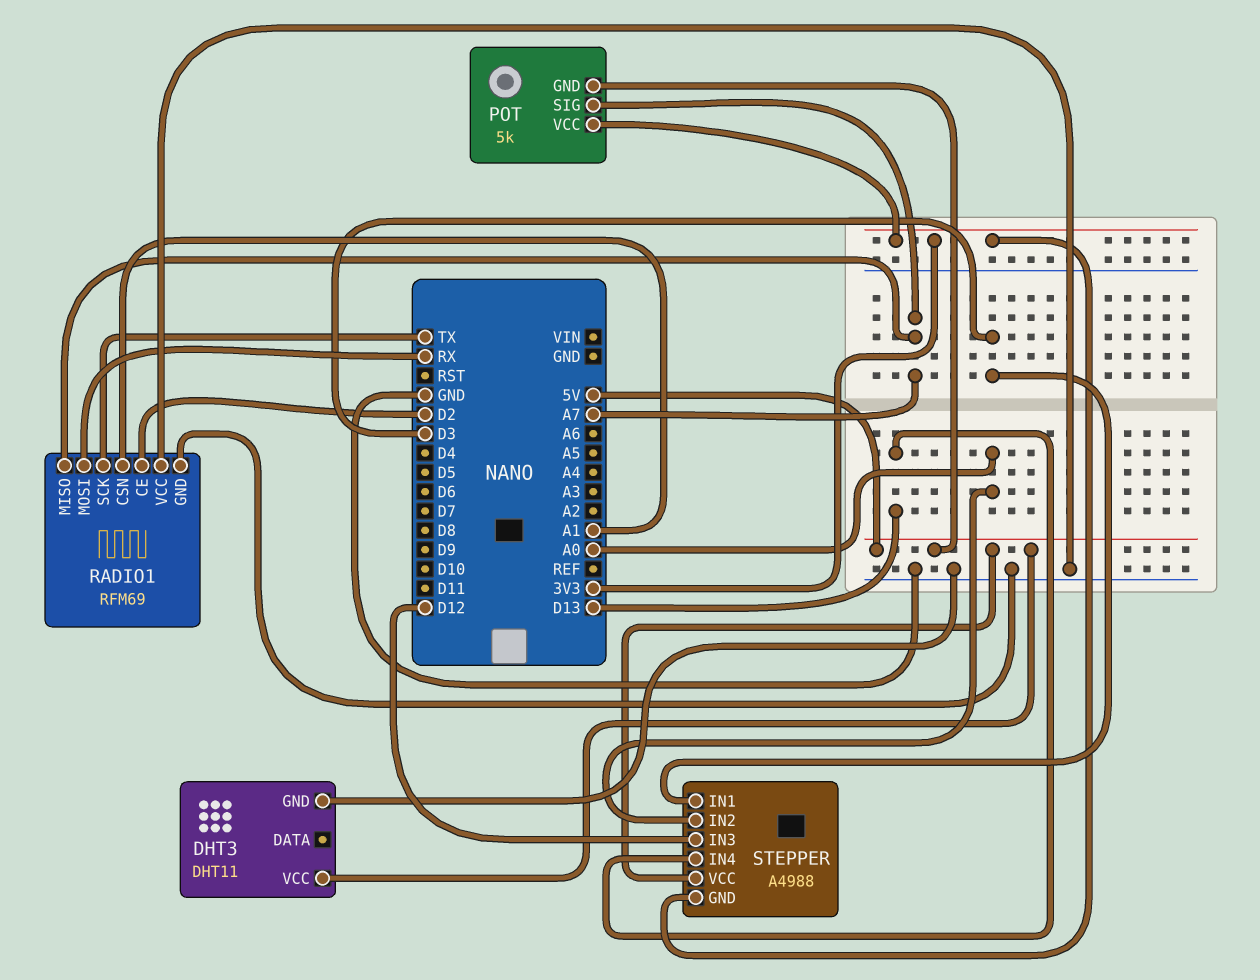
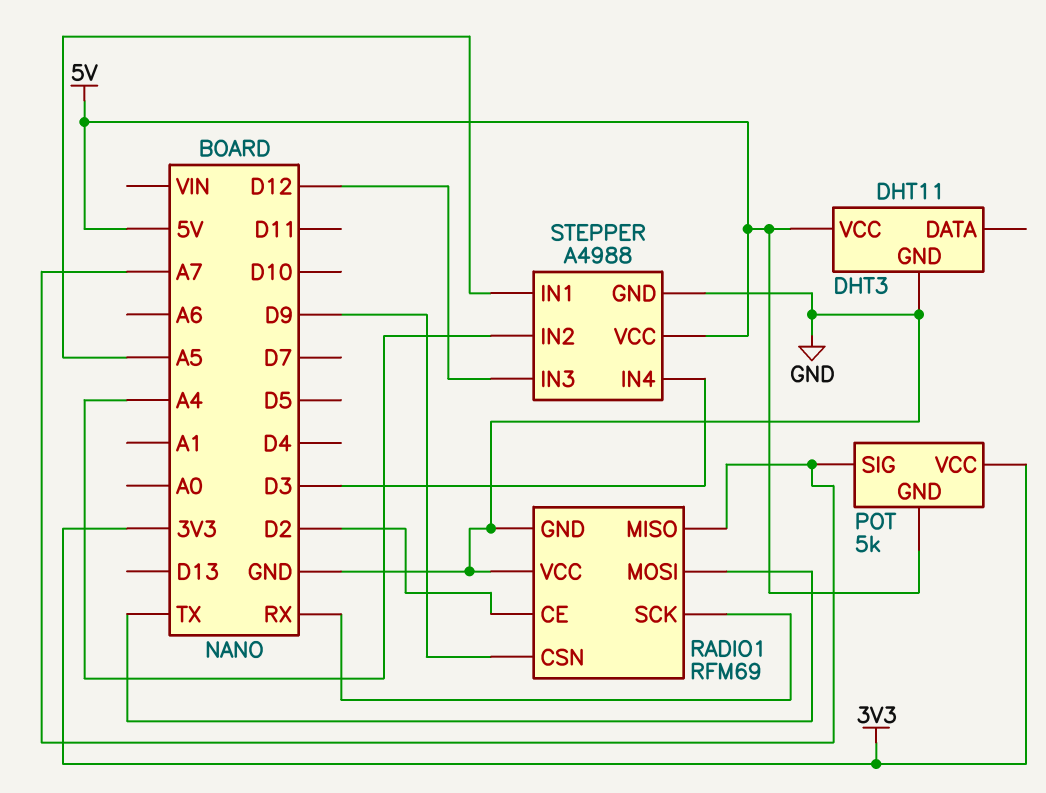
RADIO1 pin CSN: A1 -> D9
RADIO1 pin MOSI: RX -> TX
RADIO1 pin SCK: TX -> RX
STEPPER pin GND: 3V3 -> GND
STEPPER pin IN1: D3 -> A5
STEPPER pin IN2: A0 -> A4
STEPPER pin IN4: D13 -> D3

